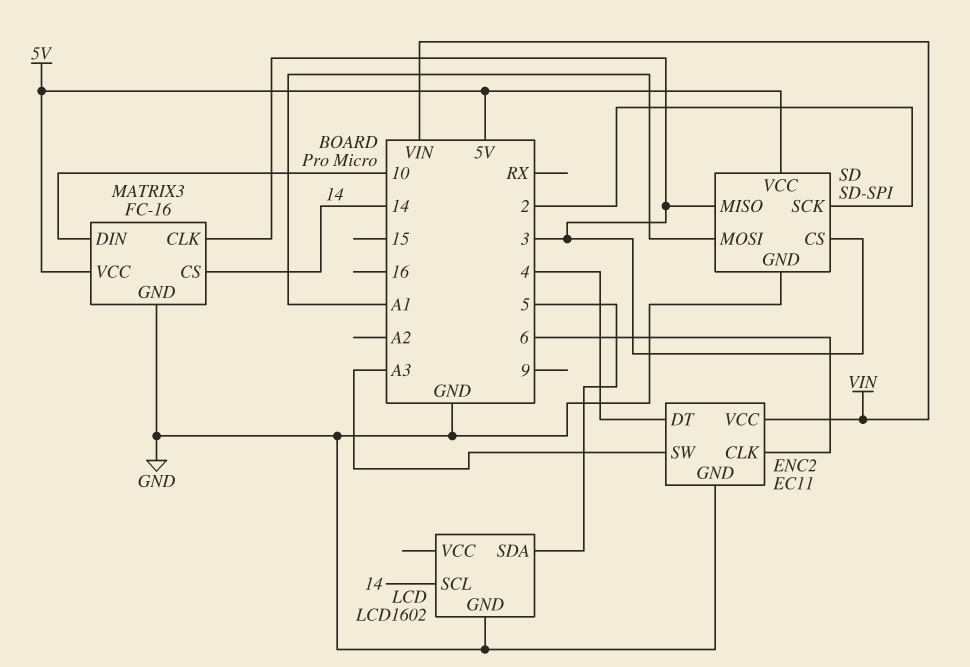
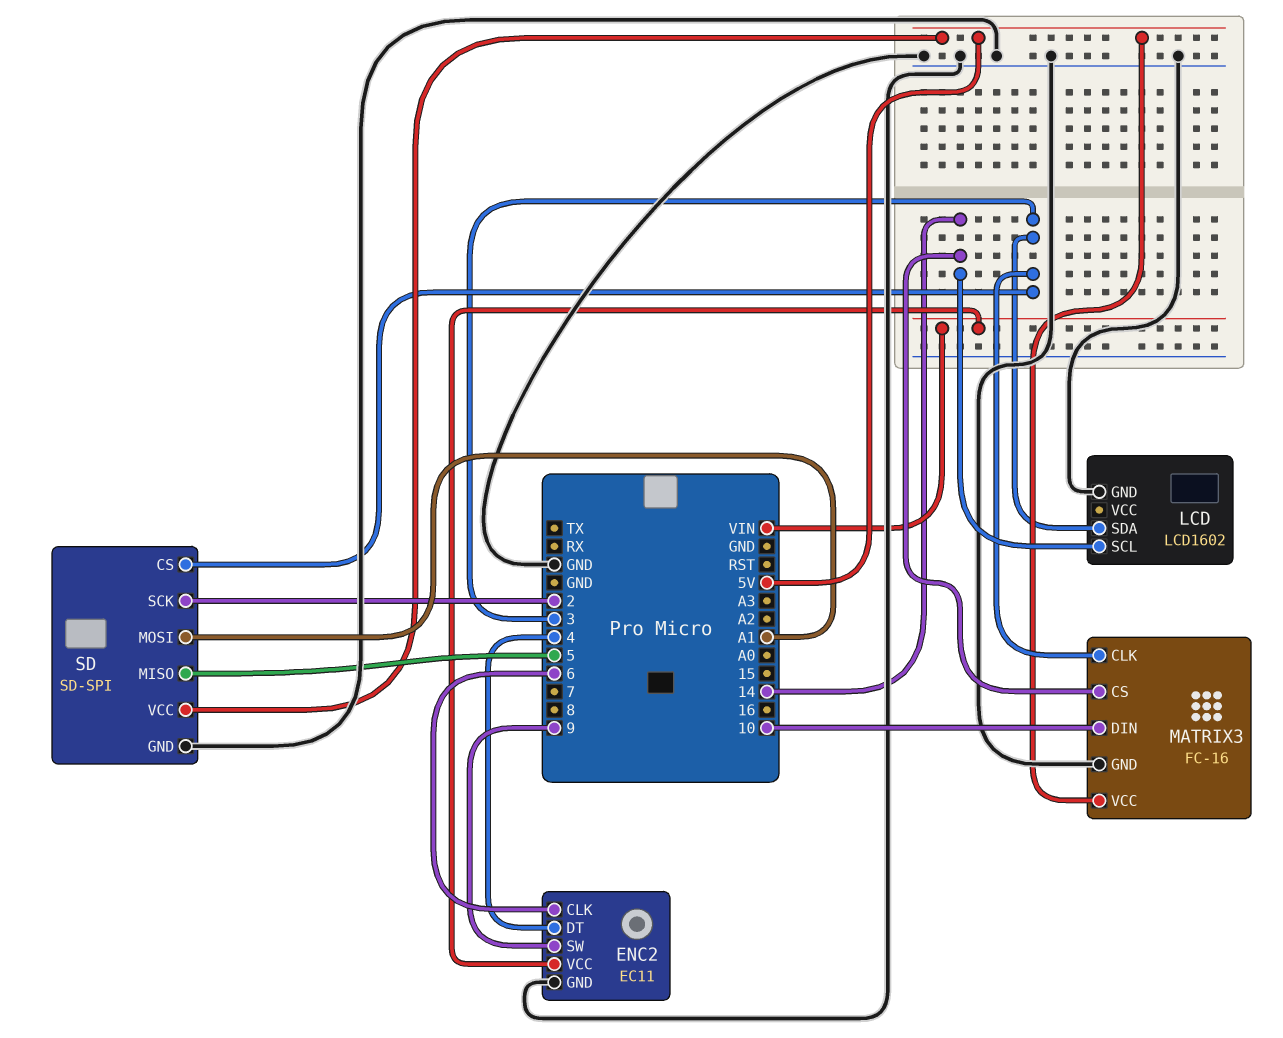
ENC2 pin SW: A3 -> 9
LCD pin SDA: 5 -> 3
SD pin MISO: 3 -> 5

